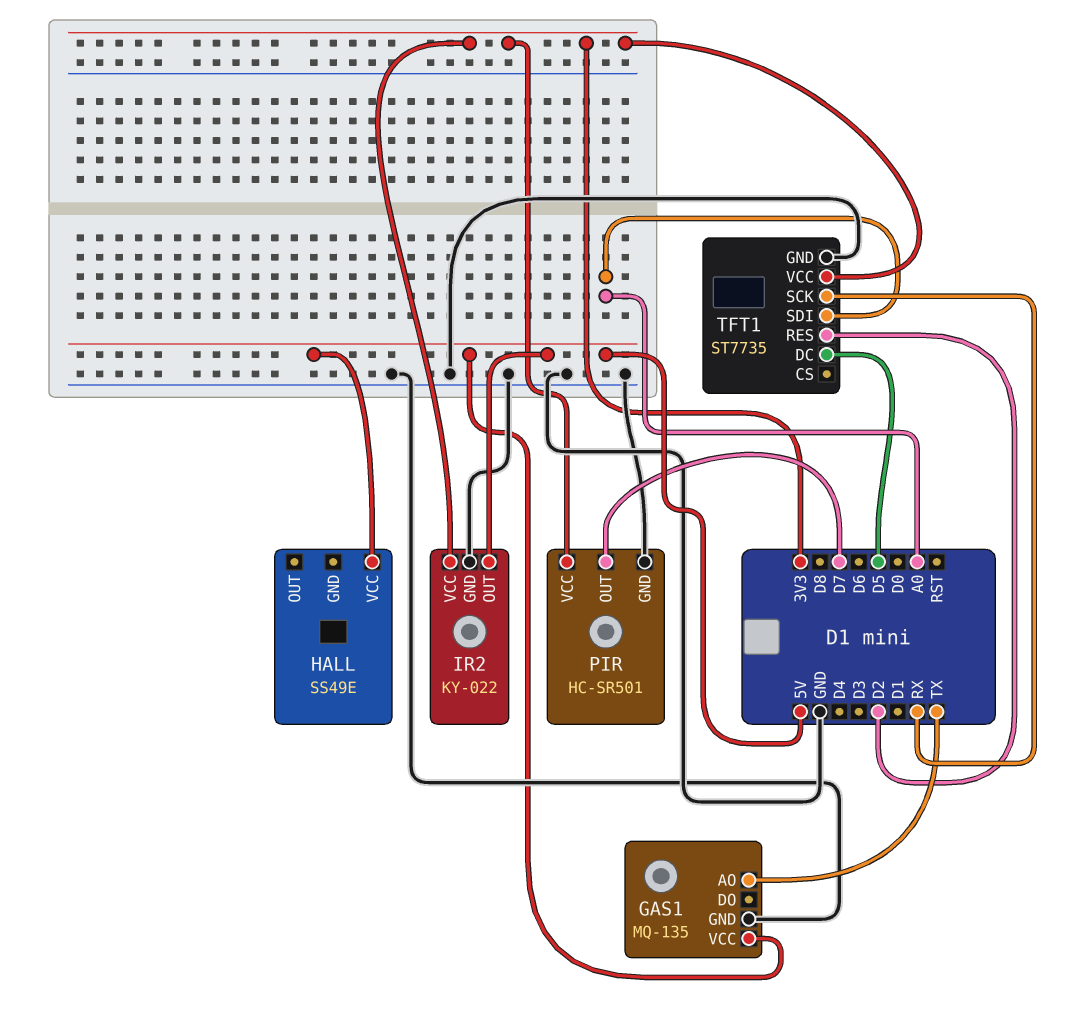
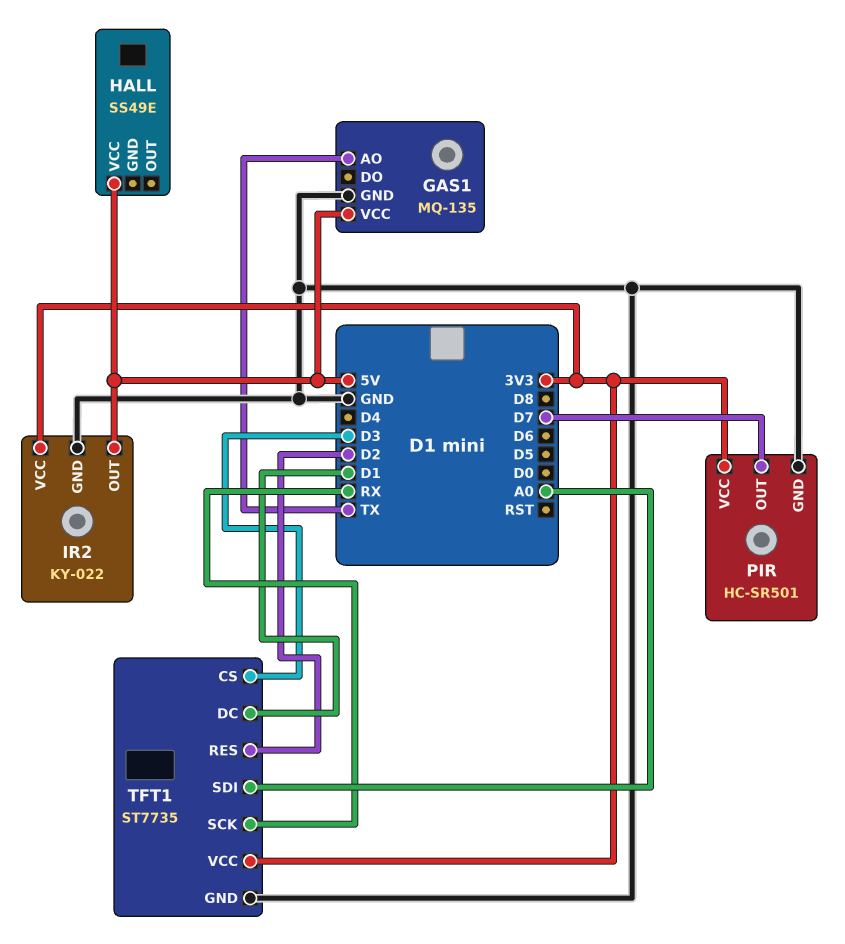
TFT1 pin CS: none -> D3
TFT1 pin DC: D5 -> D1

